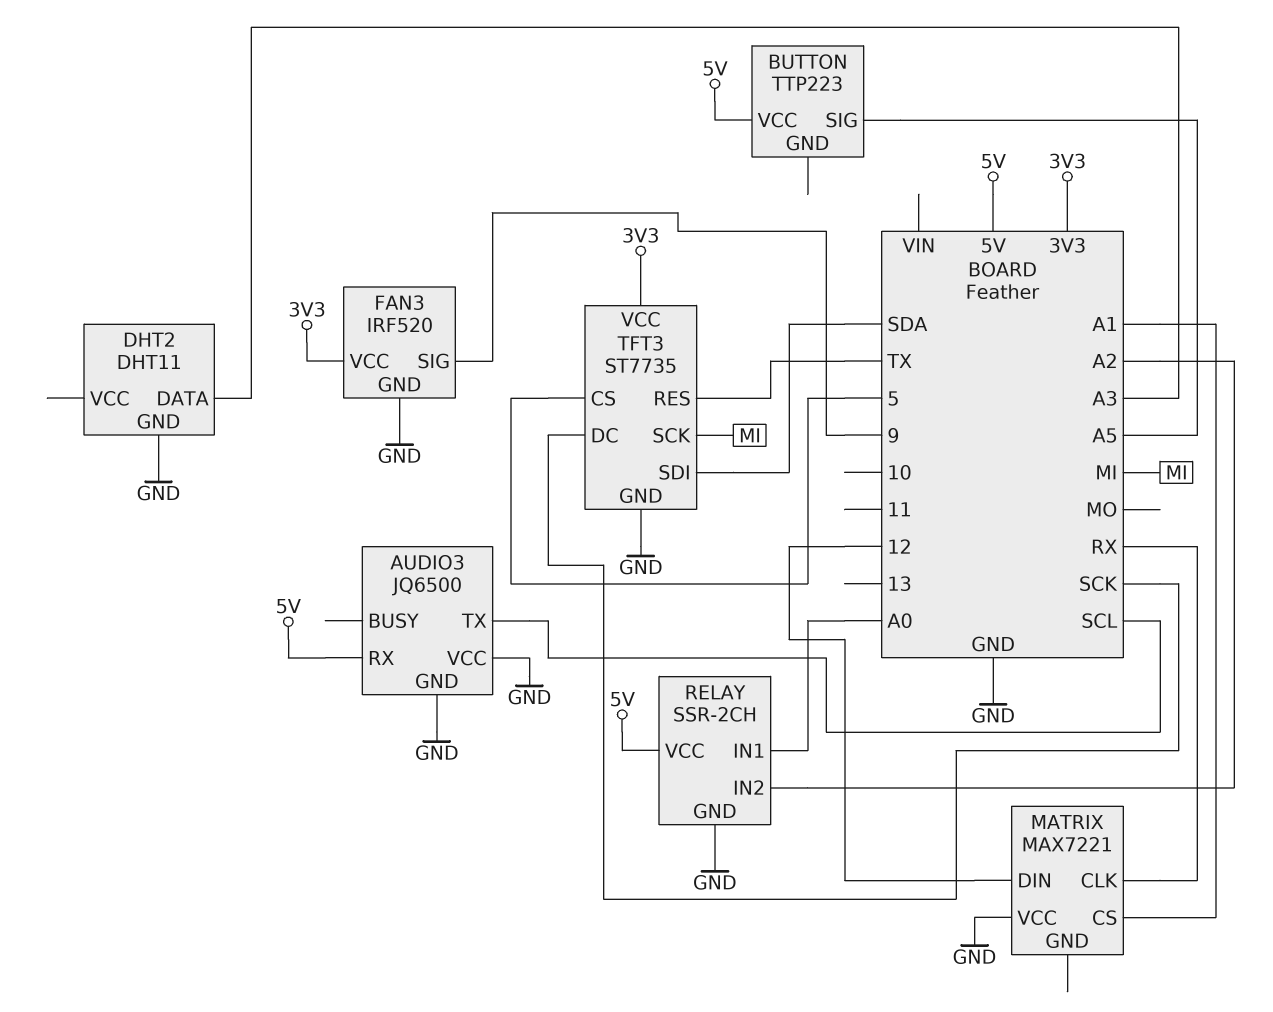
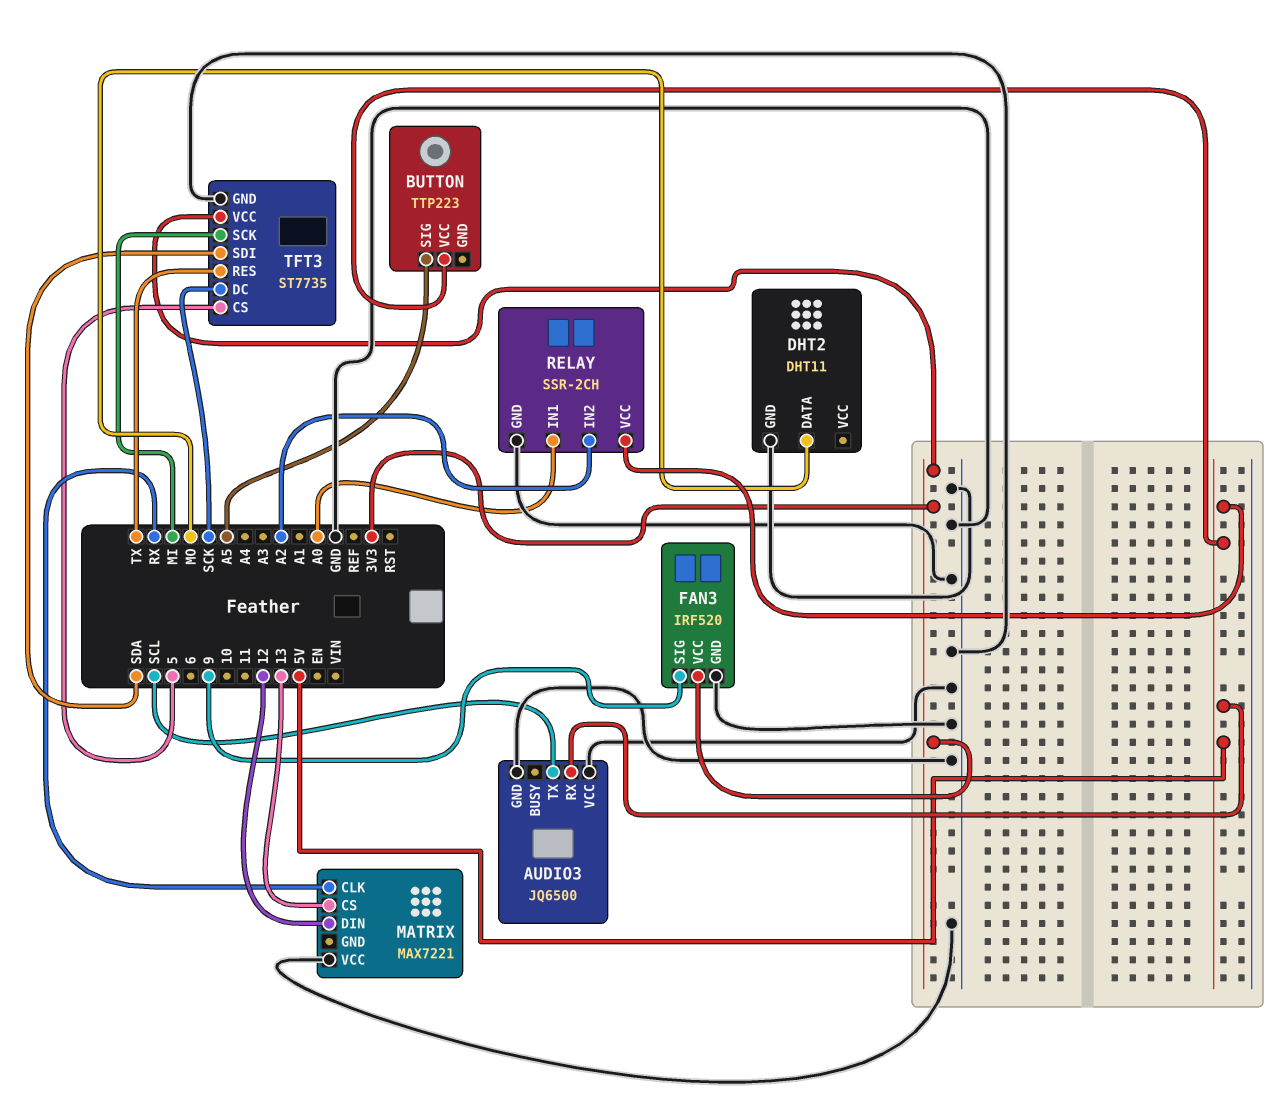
DHT2 pin DATA: A3 -> MO
MATRIX pin CS: A1 -> 13

